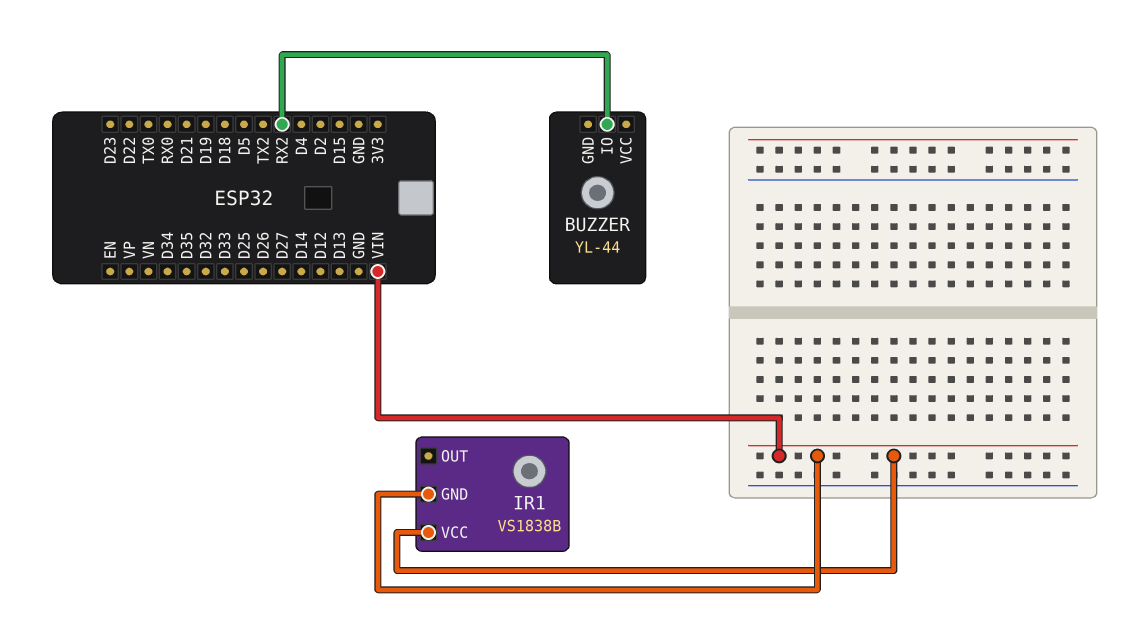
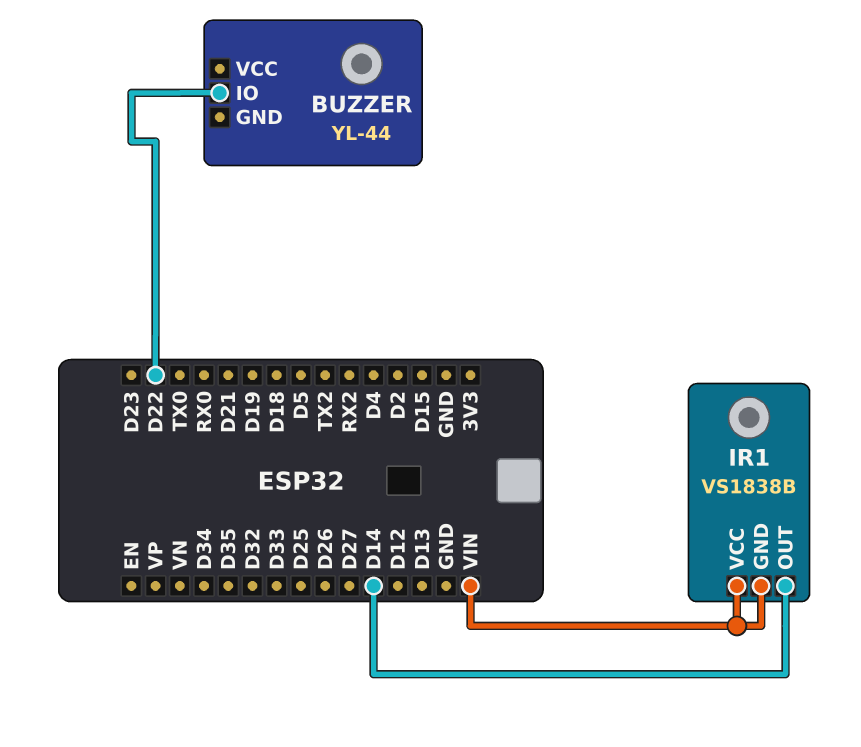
BUZZER pin IO: RX2 -> D22
IR1 pin OUT: none -> D14

